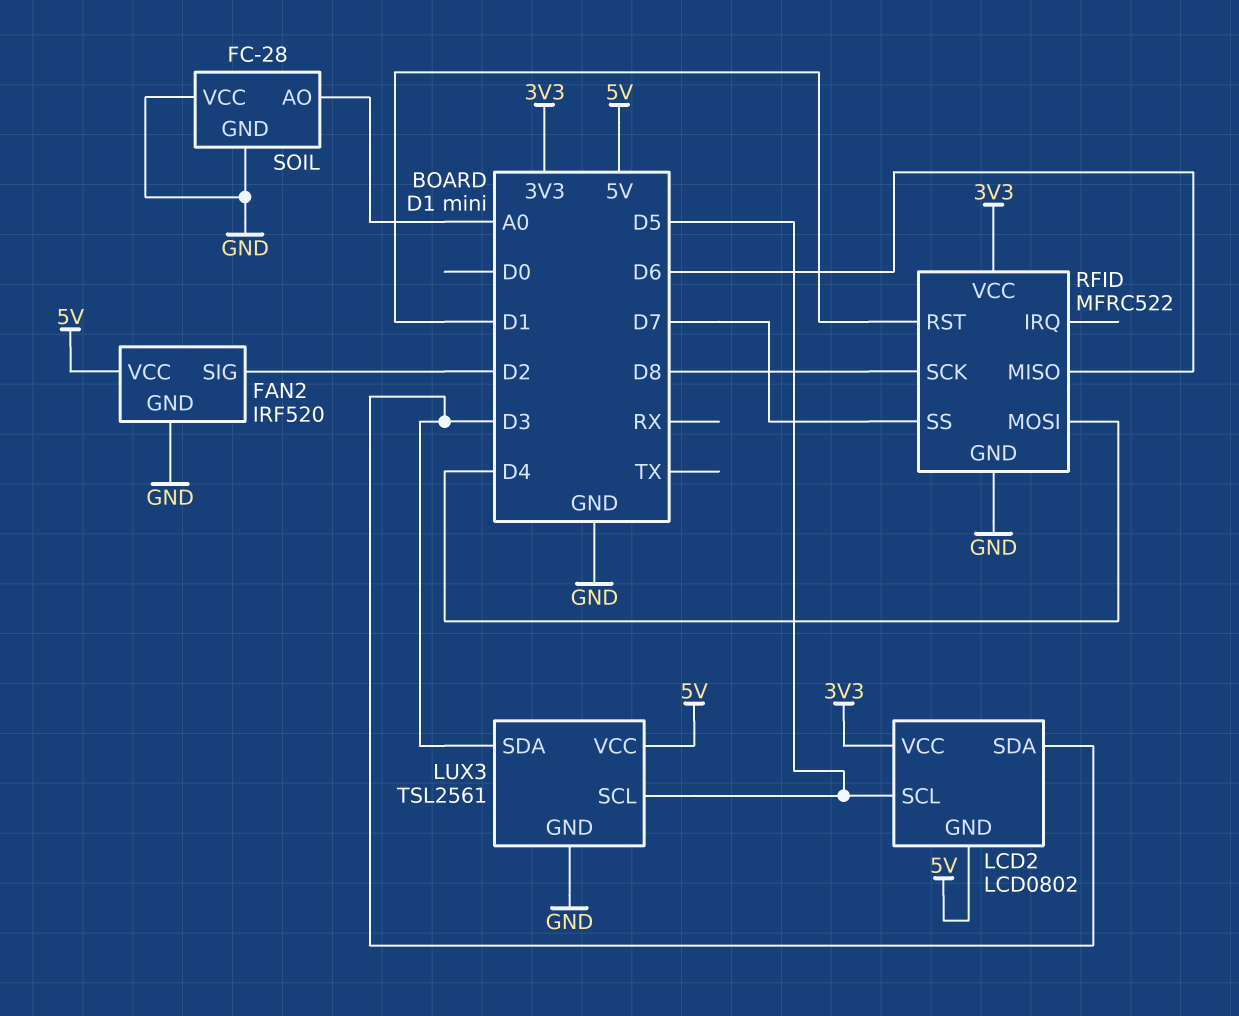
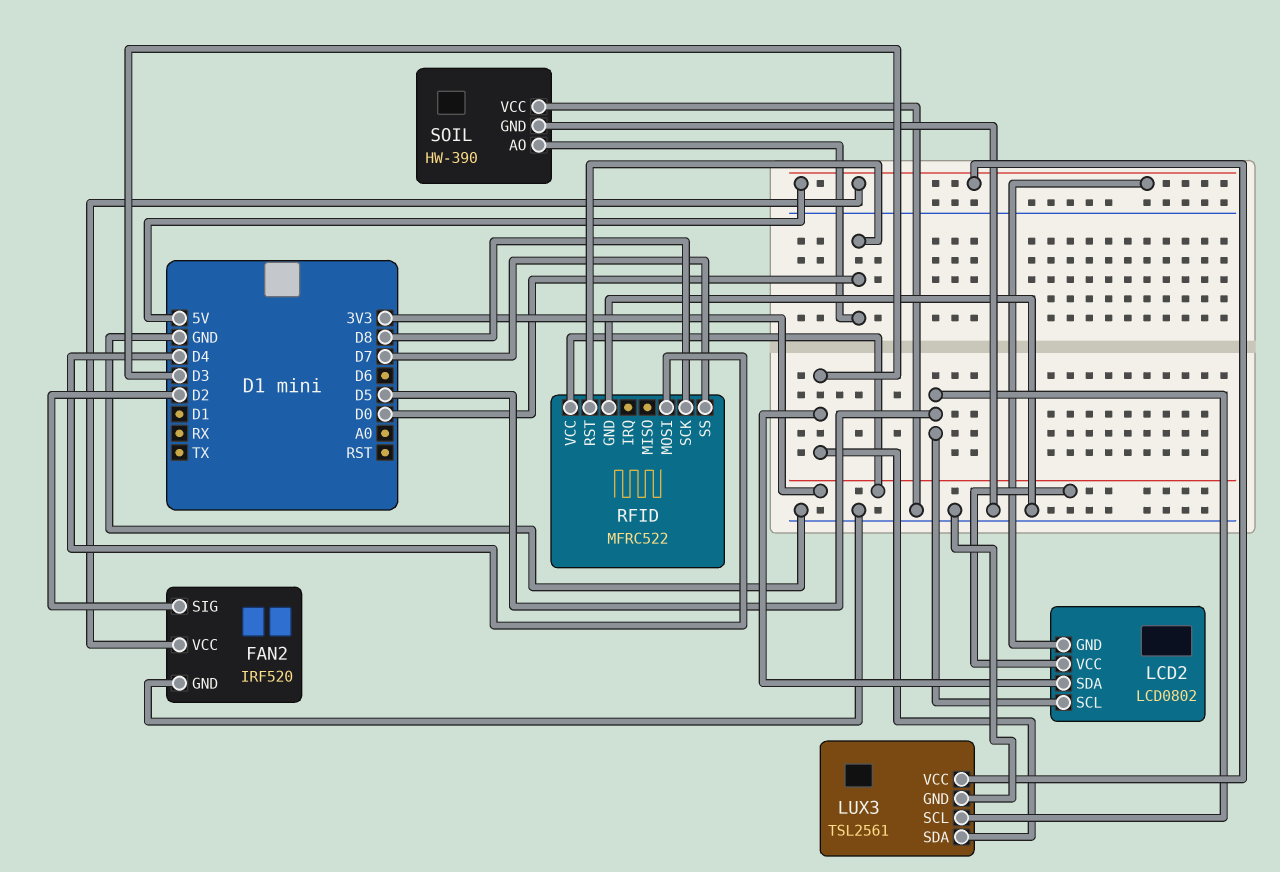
RFID pin MISO: D6 -> none
RFID pin RST: D1 -> D0
SOIL: FC-28 -> HW-390
SOIL pin AO: A0 -> D0

